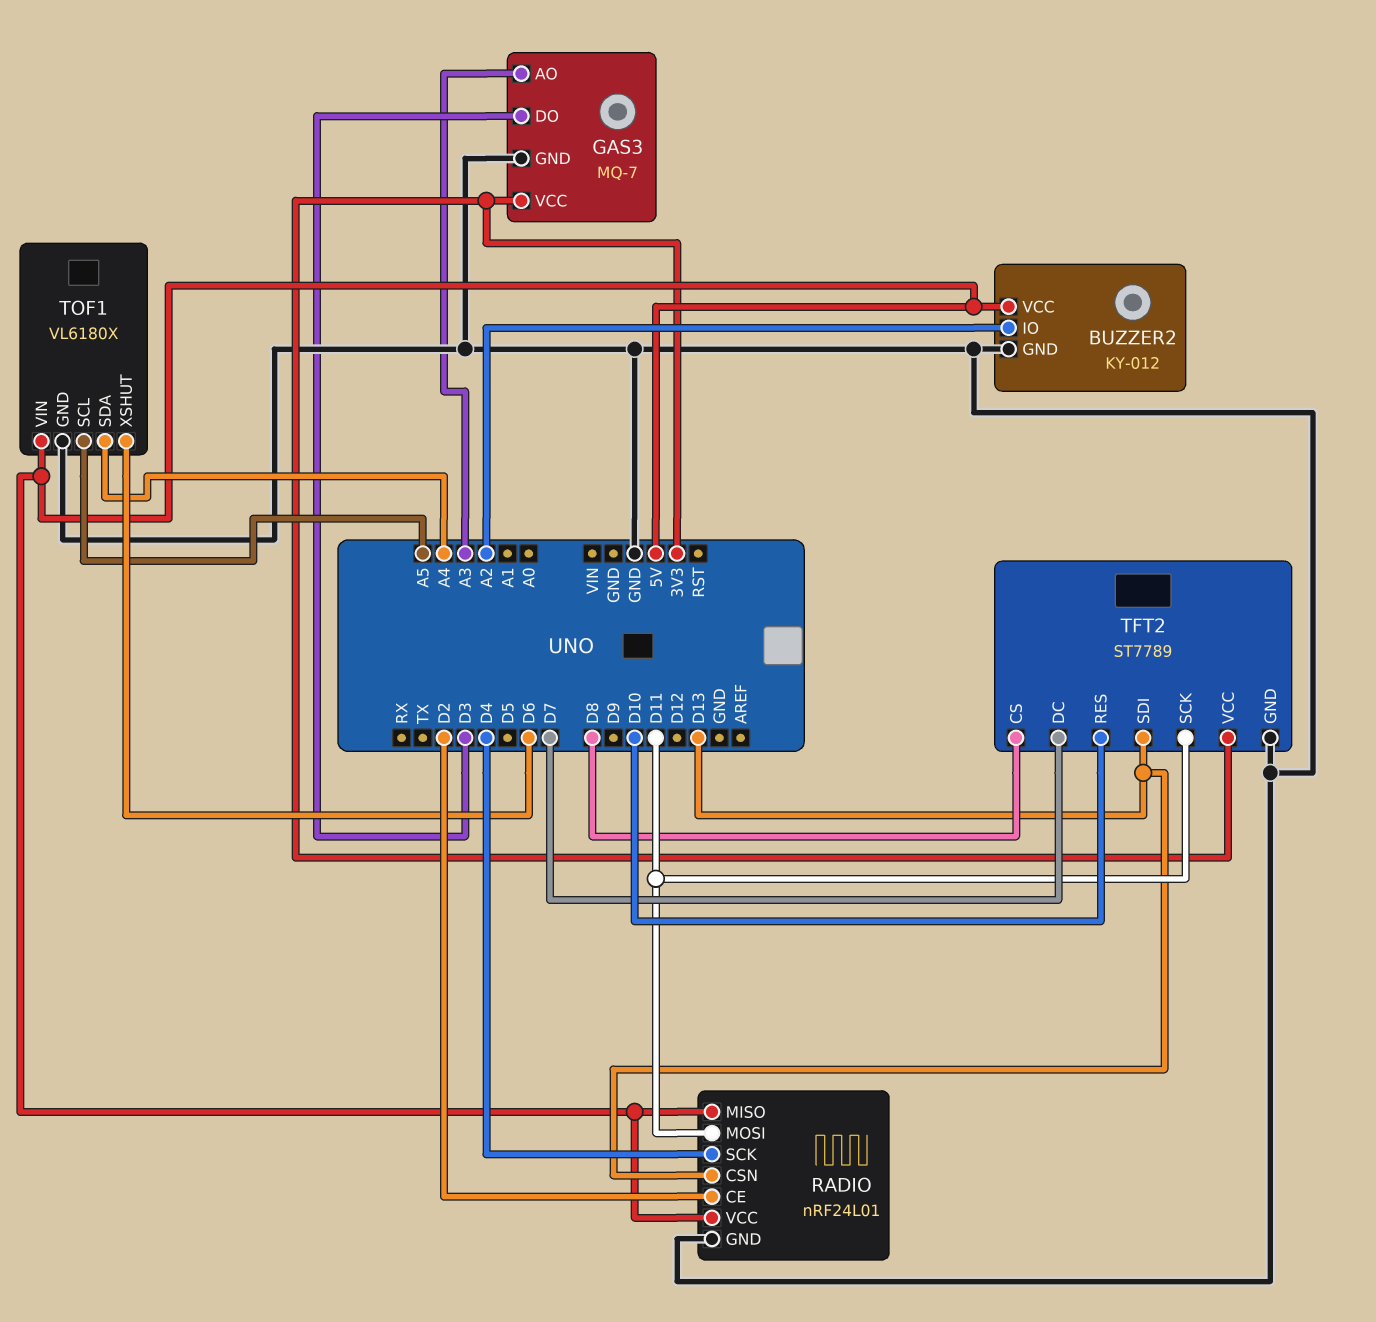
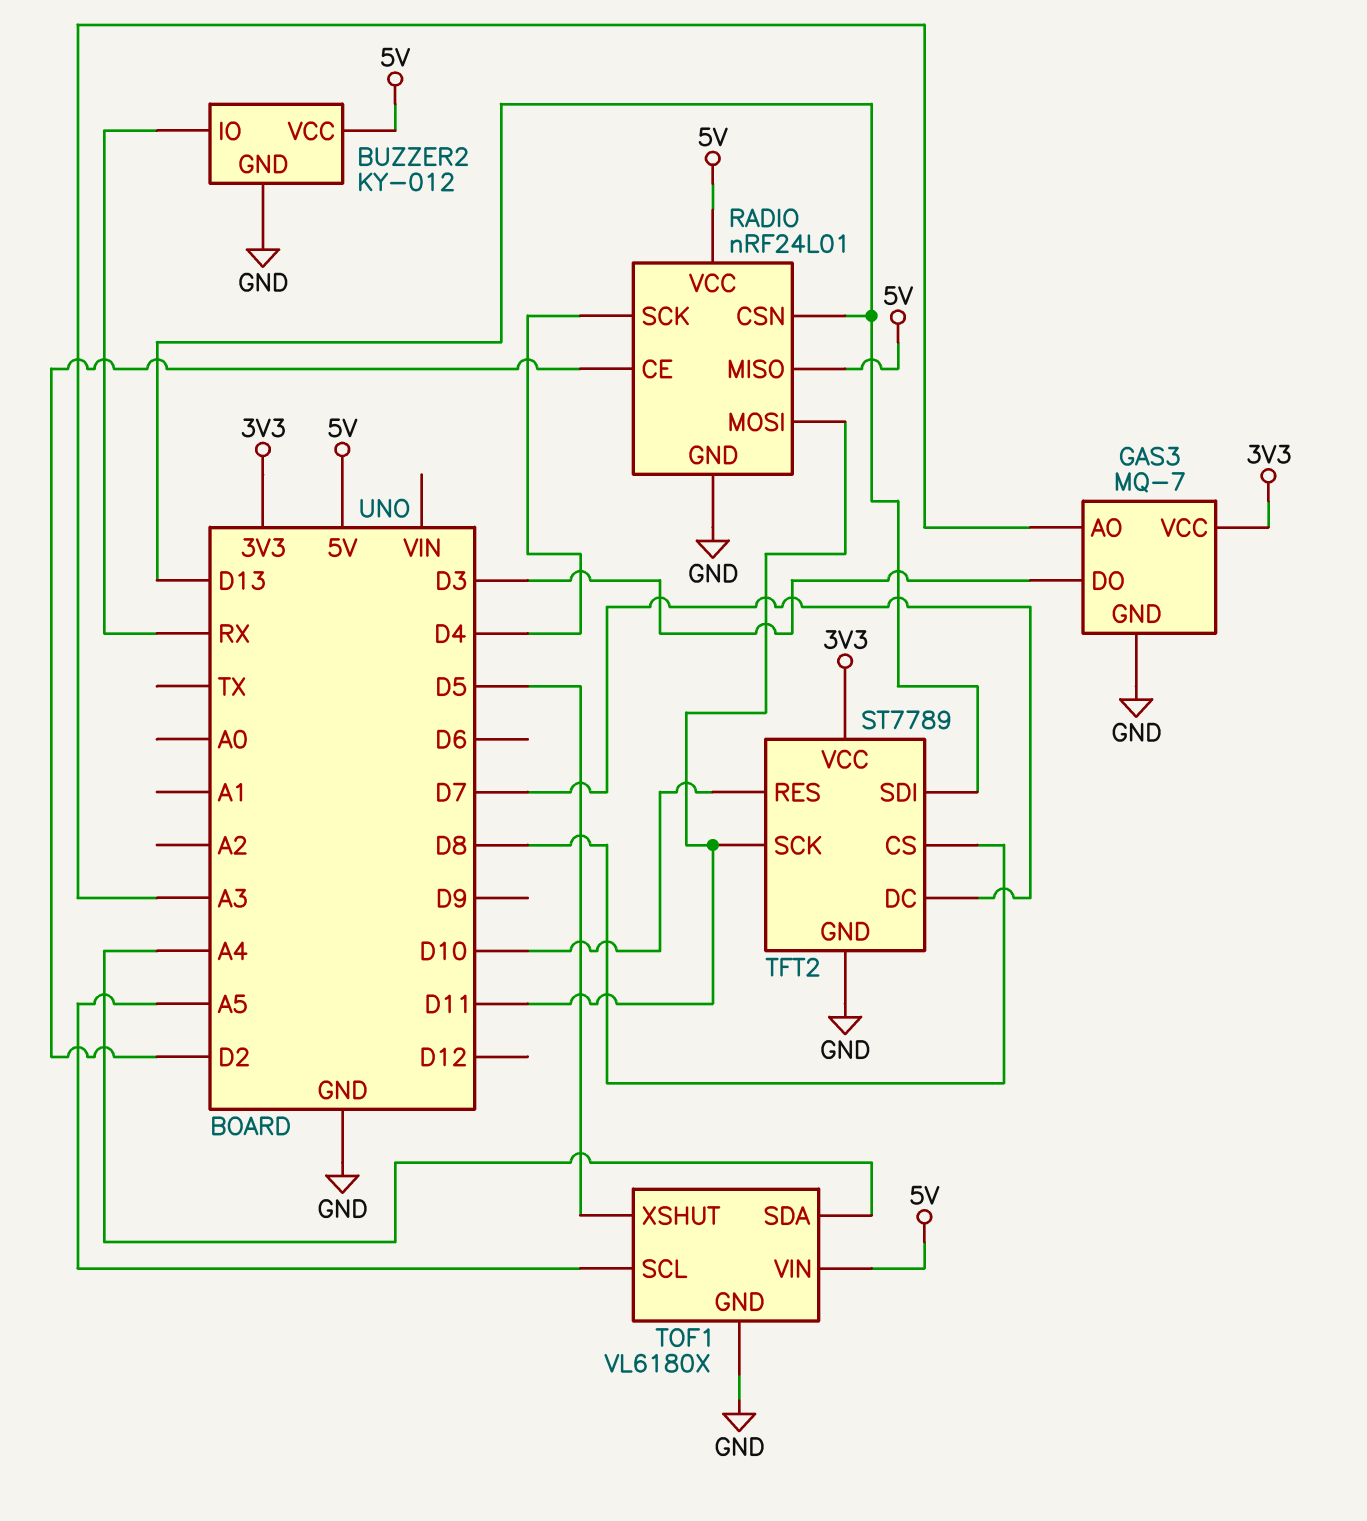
BUZZER2 pin IO: A2 -> RX
TOF1 pin XSHUT: D6 -> D5

